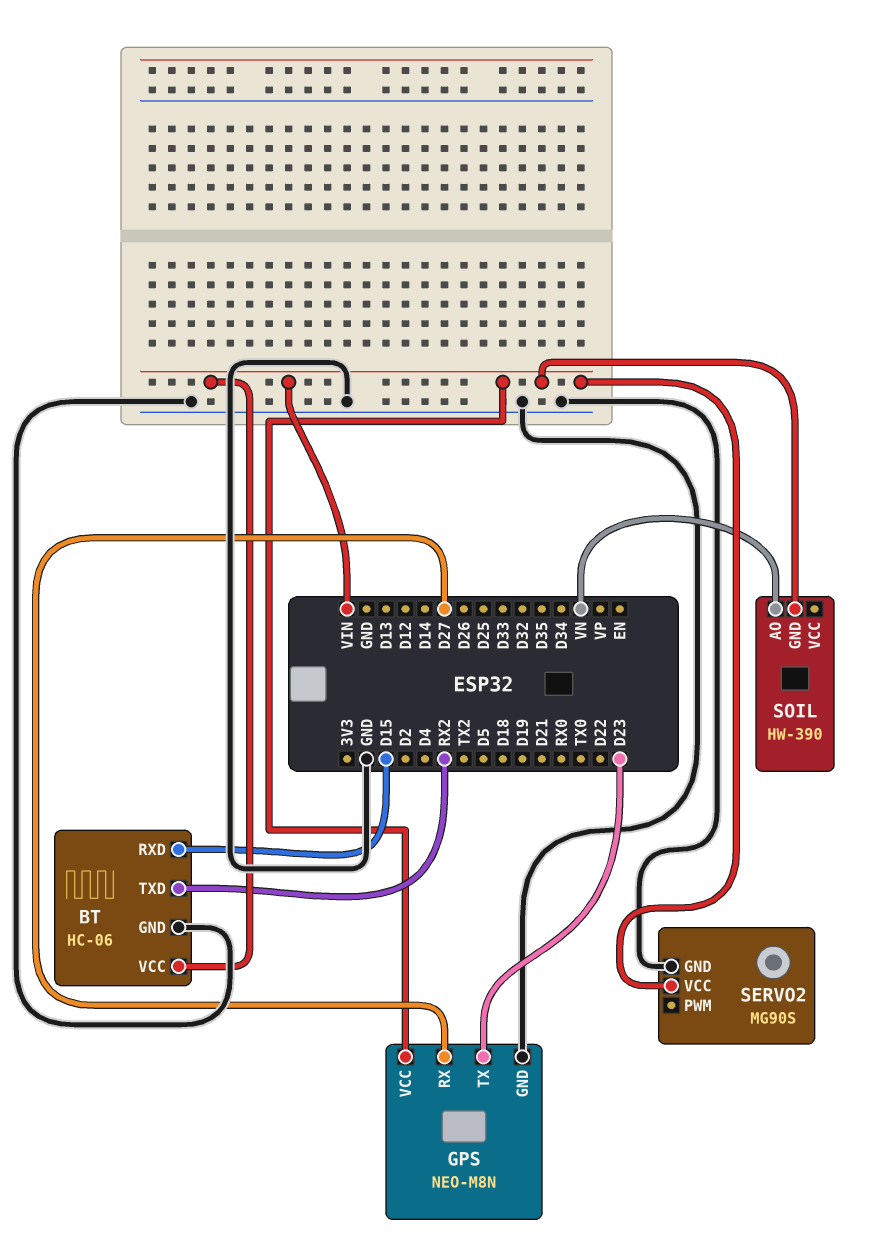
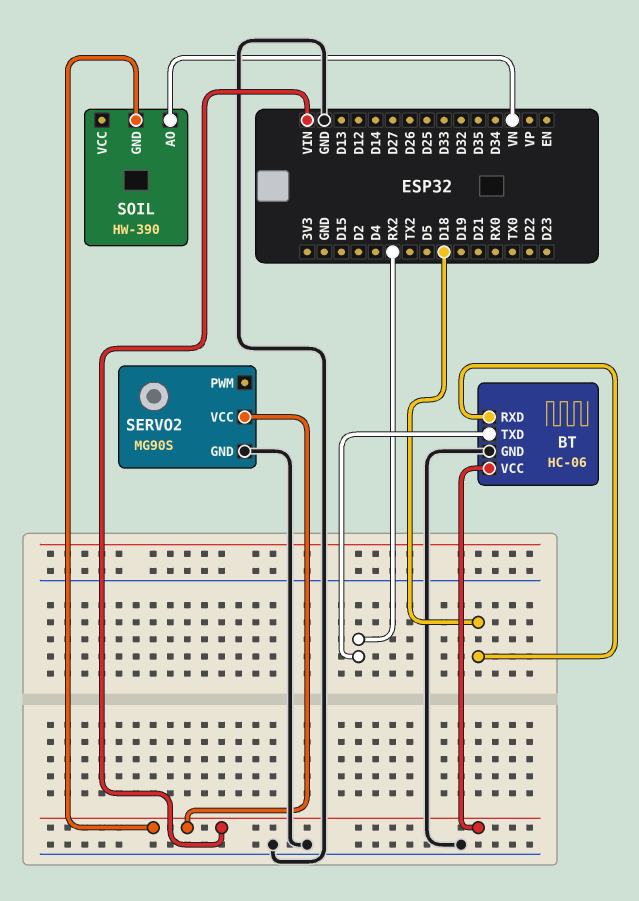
BT pin RXD: D15 -> D18
GPS: NEO-M8N -> none
GPS pin GND: GND -> none
GPS pin RX: D27 -> none
GPS pin TX: D23 -> none
GPS pin VCC: VIN -> none

